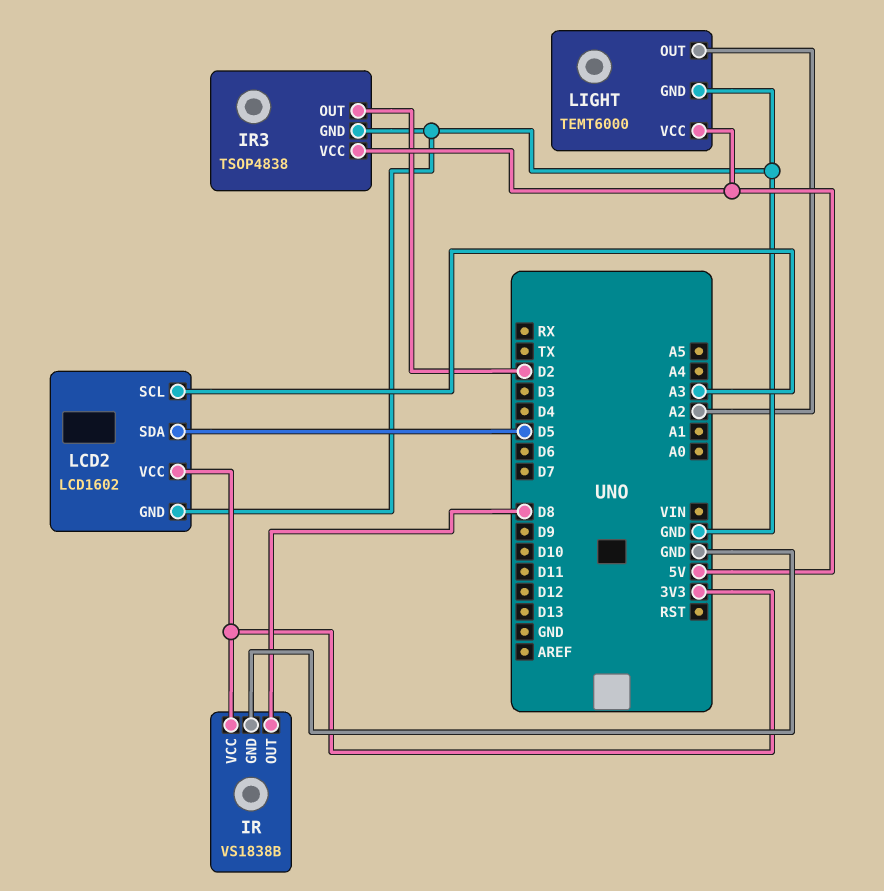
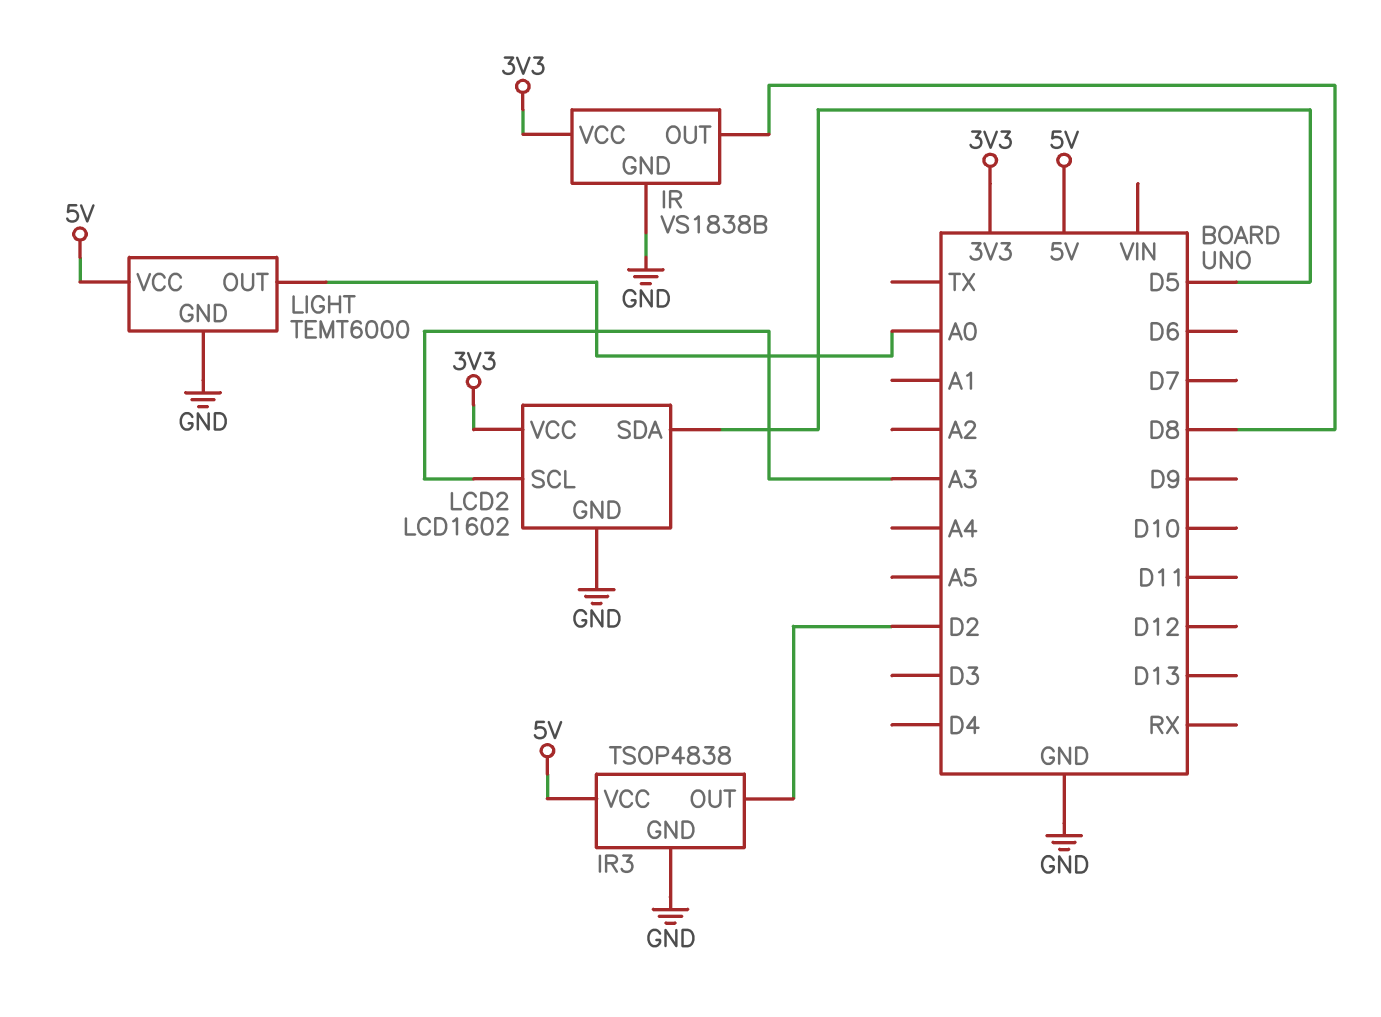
LIGHT pin OUT: A2 -> A0

